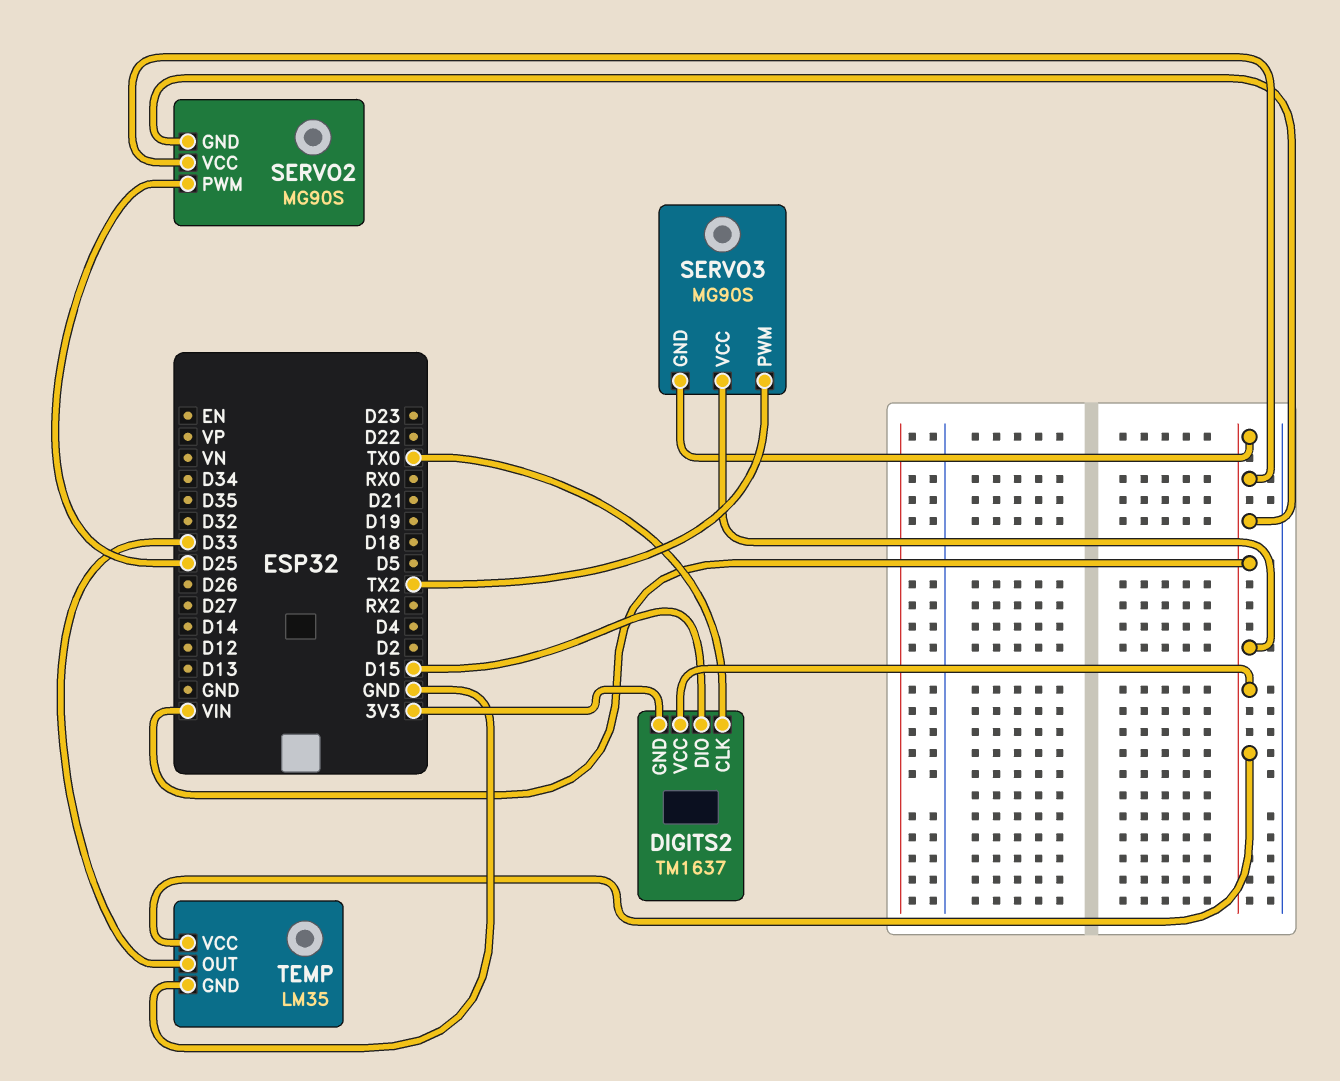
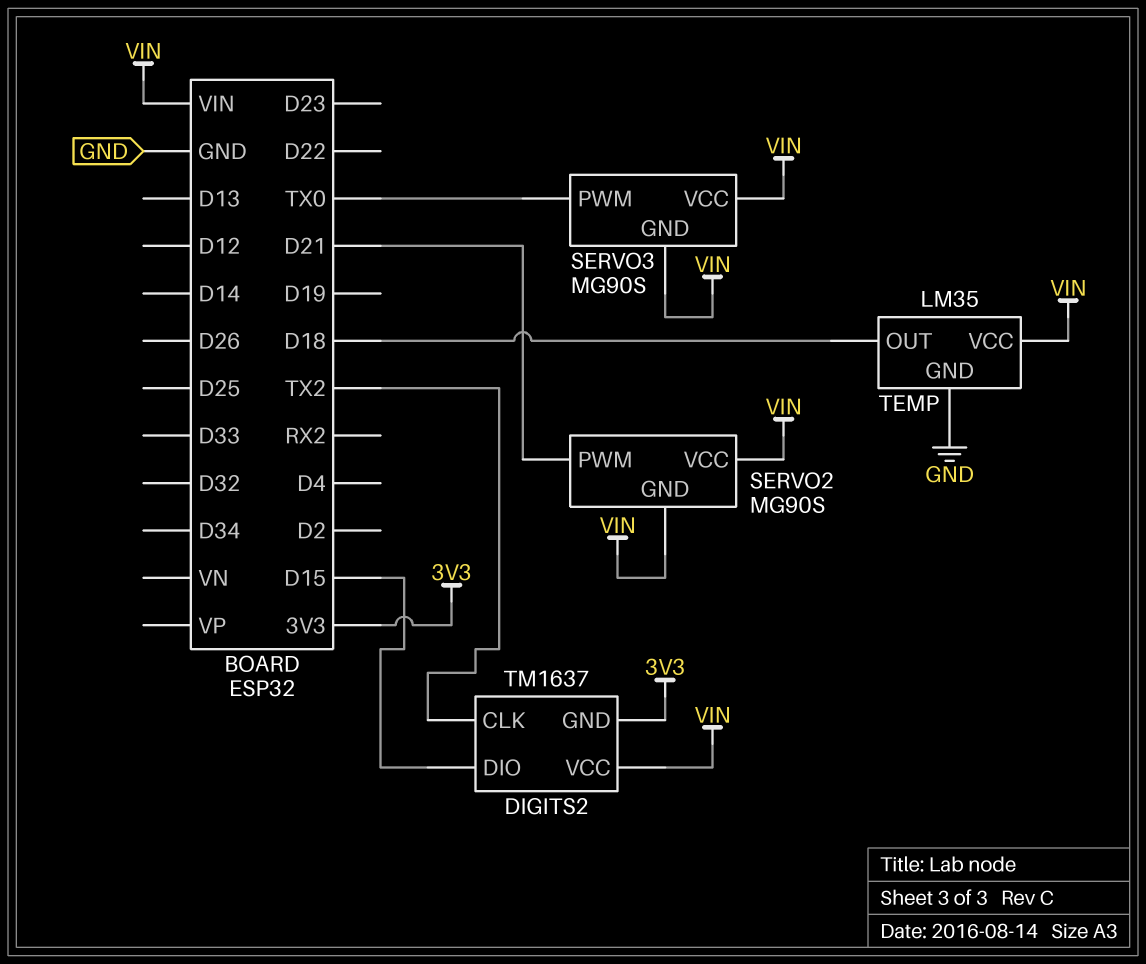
DIGITS2 pin CLK: TX0 -> TX2
SERVO2 pin PWM: D25 -> D21
SERVO3 pin PWM: TX2 -> TX0
TEMP pin OUT: D33 -> D18

